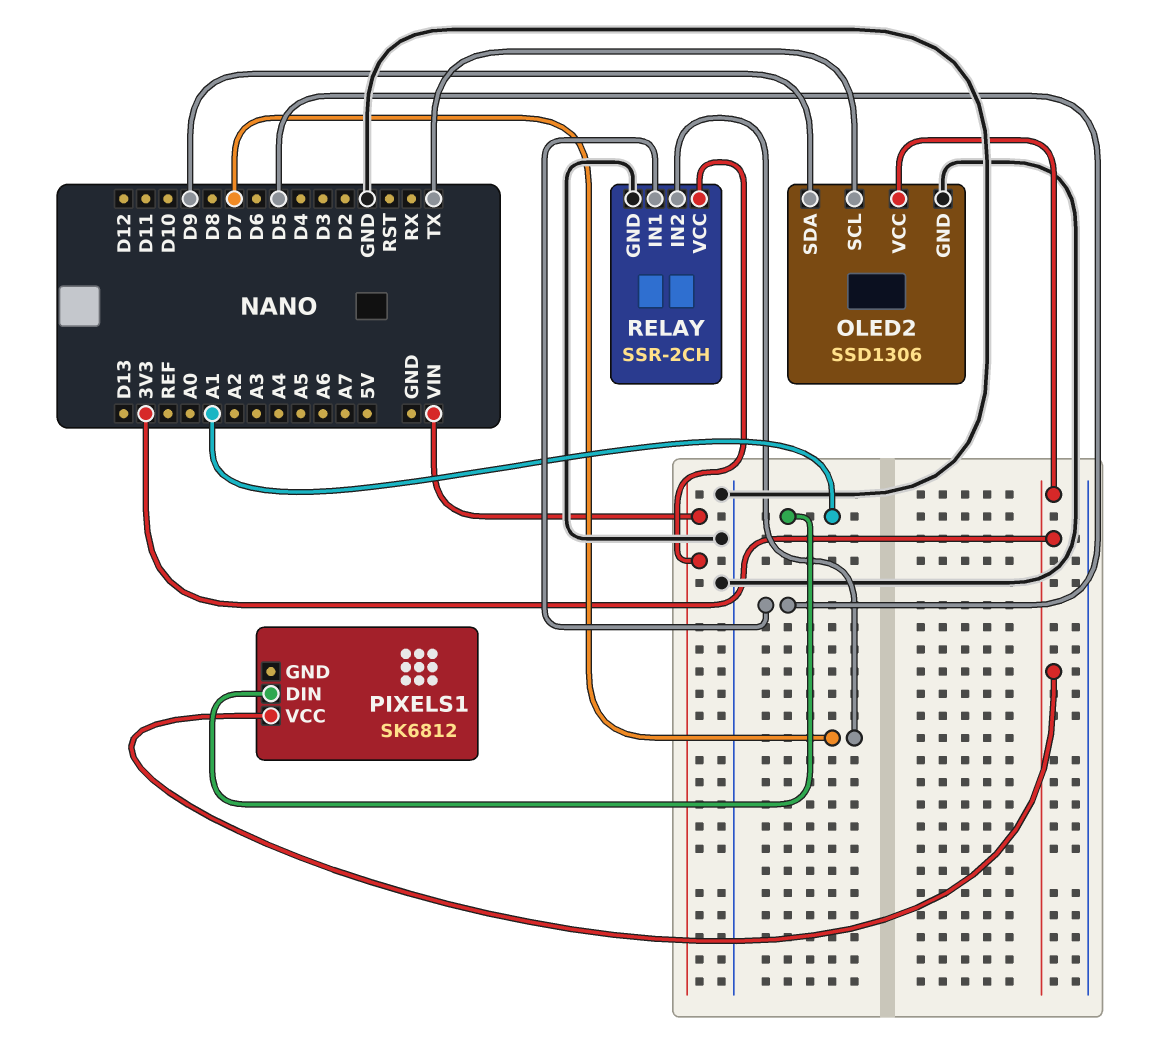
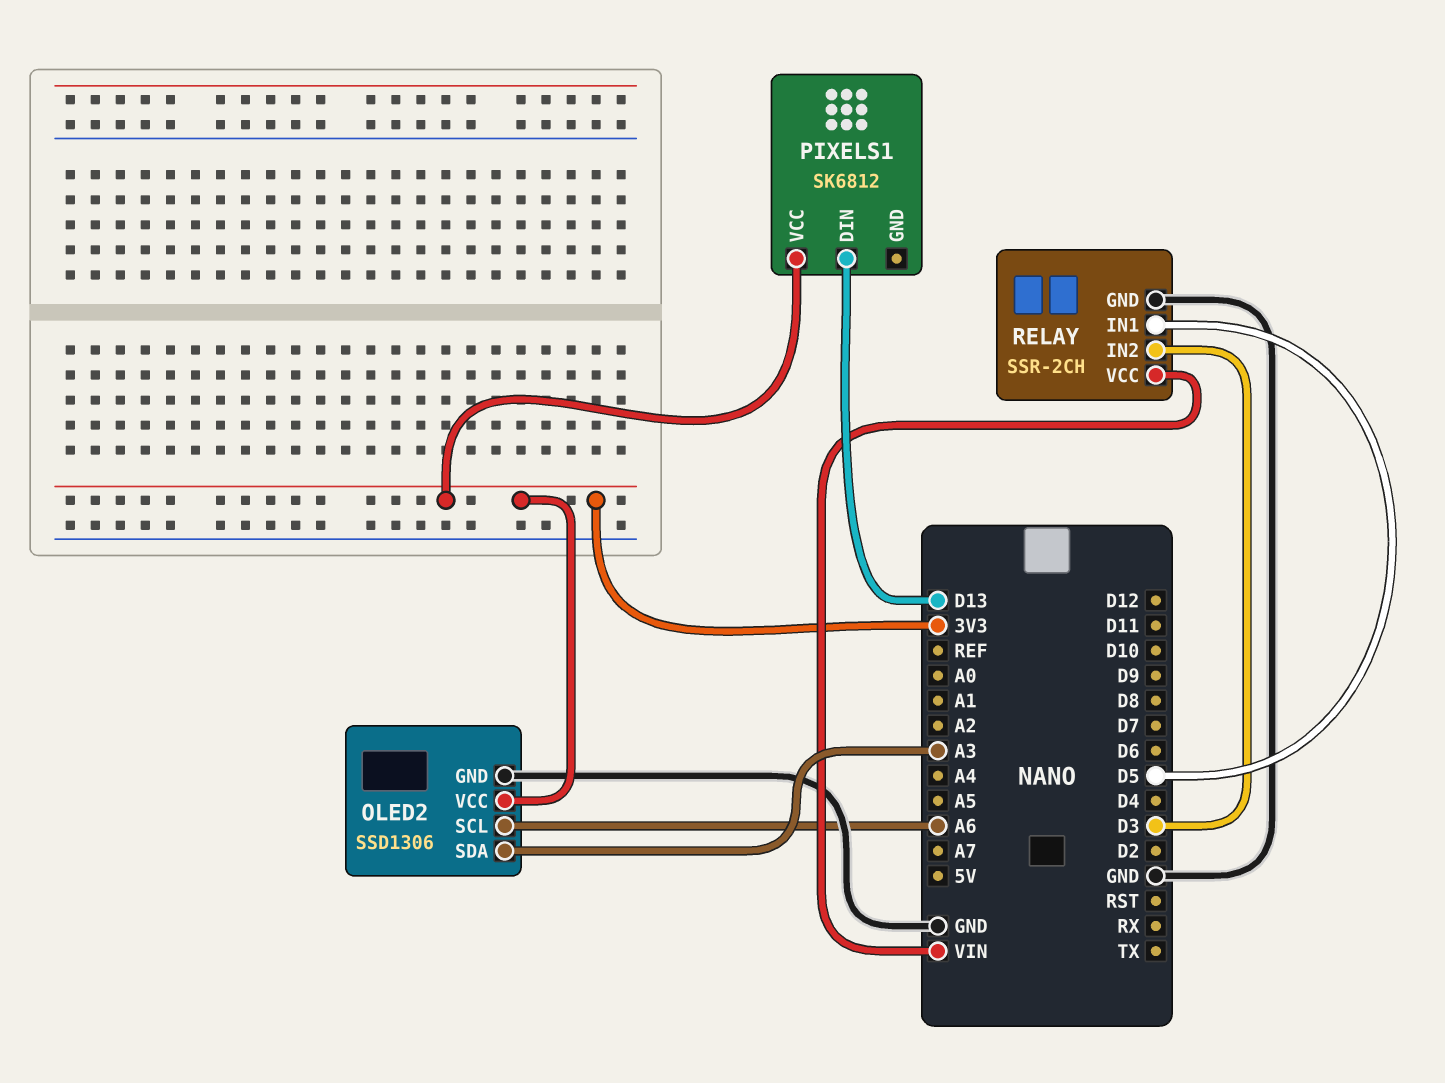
OLED2 pin SCL: TX -> A6
OLED2 pin SDA: D9 -> A3
PIXELS1 pin DIN: A1 -> D13
RELAY pin IN2: D7 -> D3

